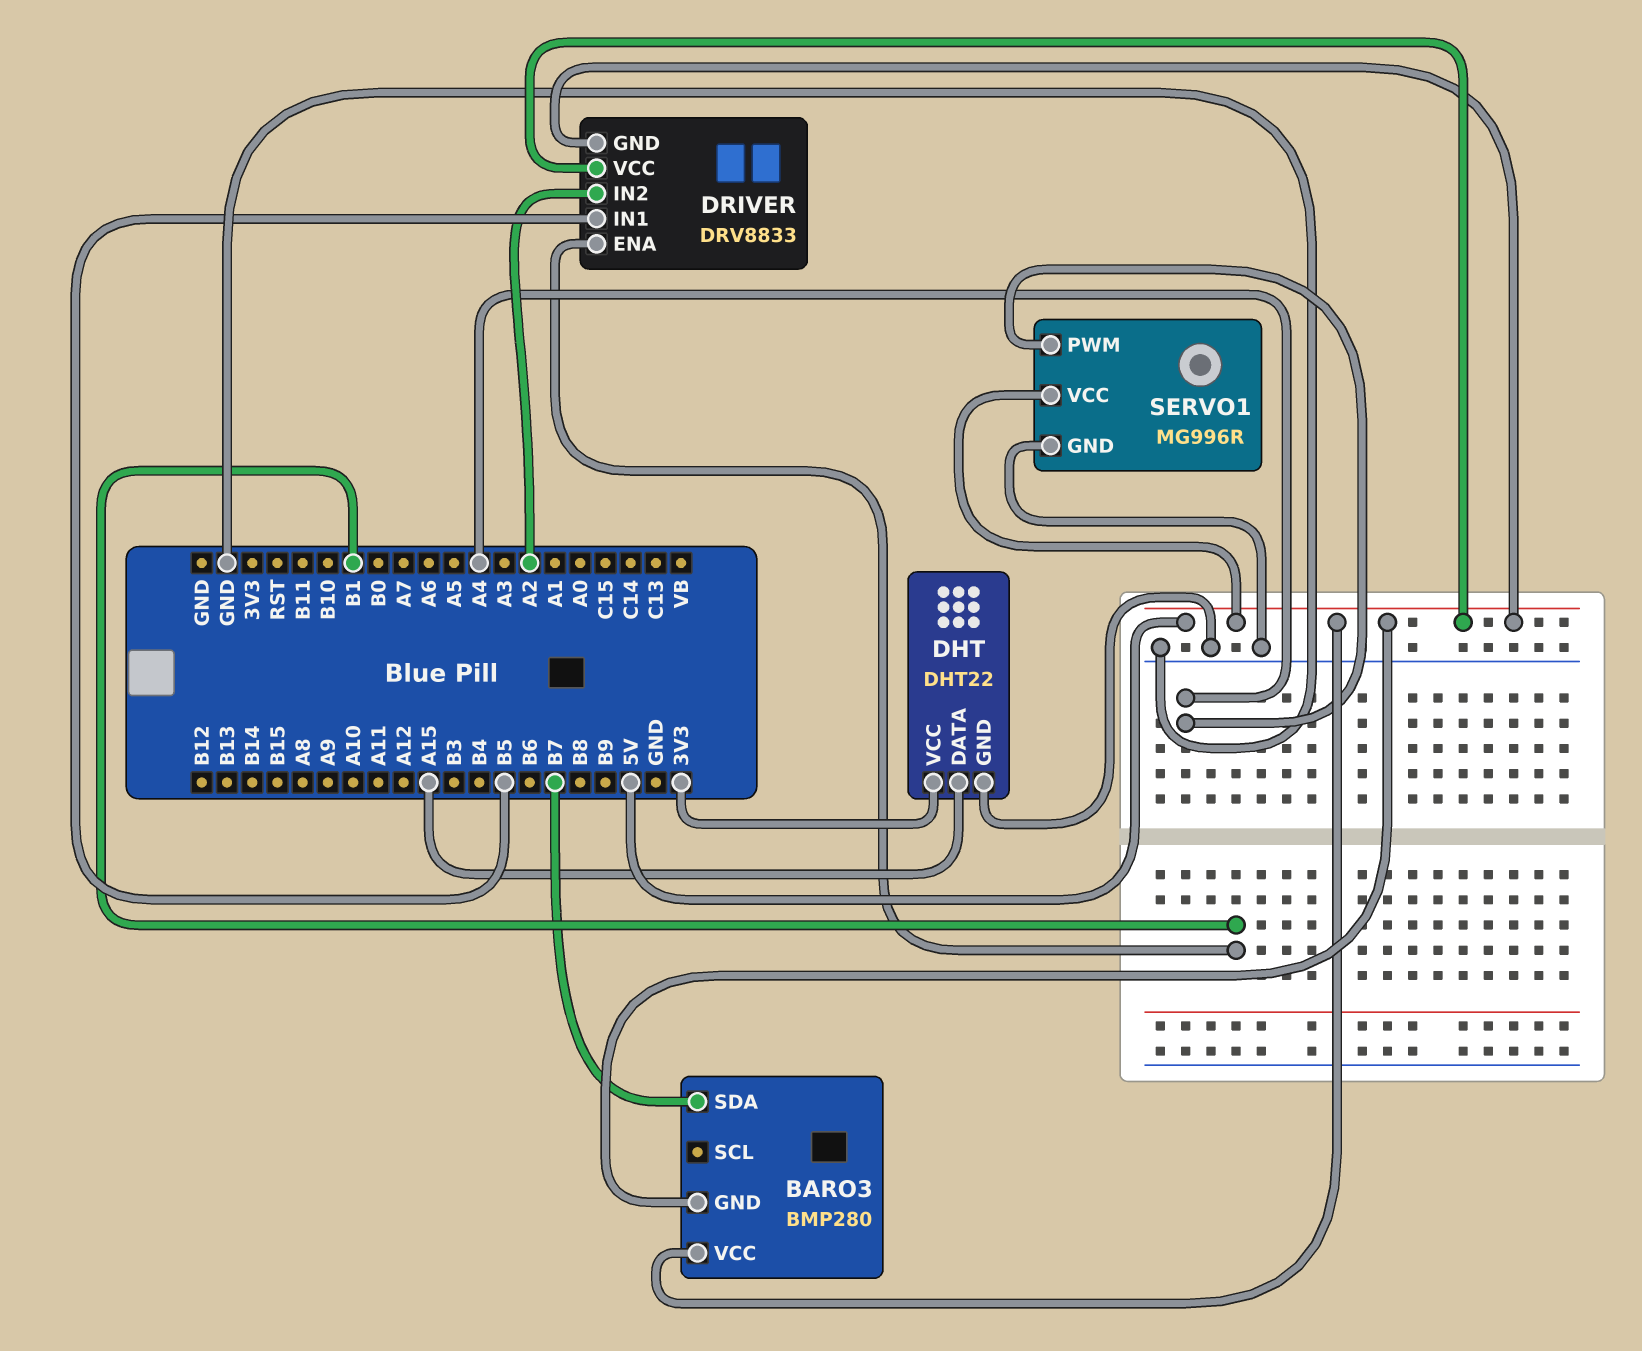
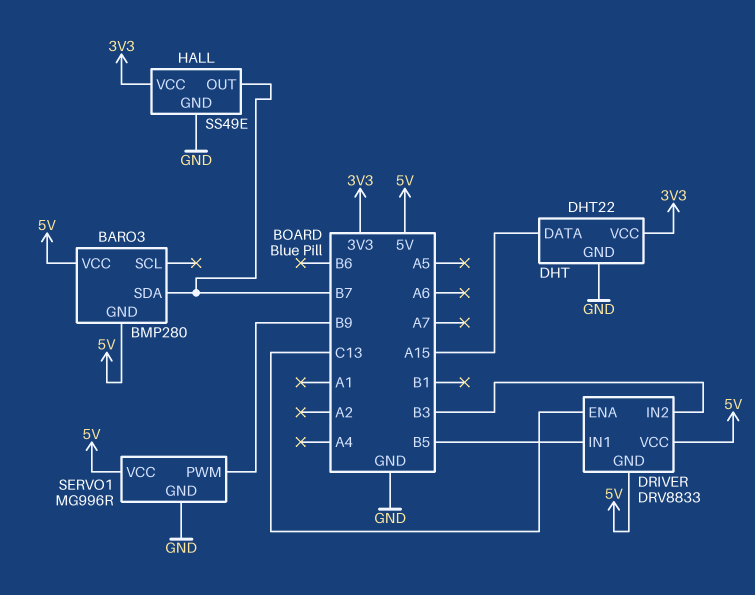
DRIVER pin ENA: B1 -> C13
DRIVER pin IN2: A2 -> B3
HALL: none -> SS49E
HALL pin GND: none -> GND
HALL pin OUT: none -> B7
HALL pin VCC: none -> 3V3
SERVO1 pin PWM: A4 -> B9

